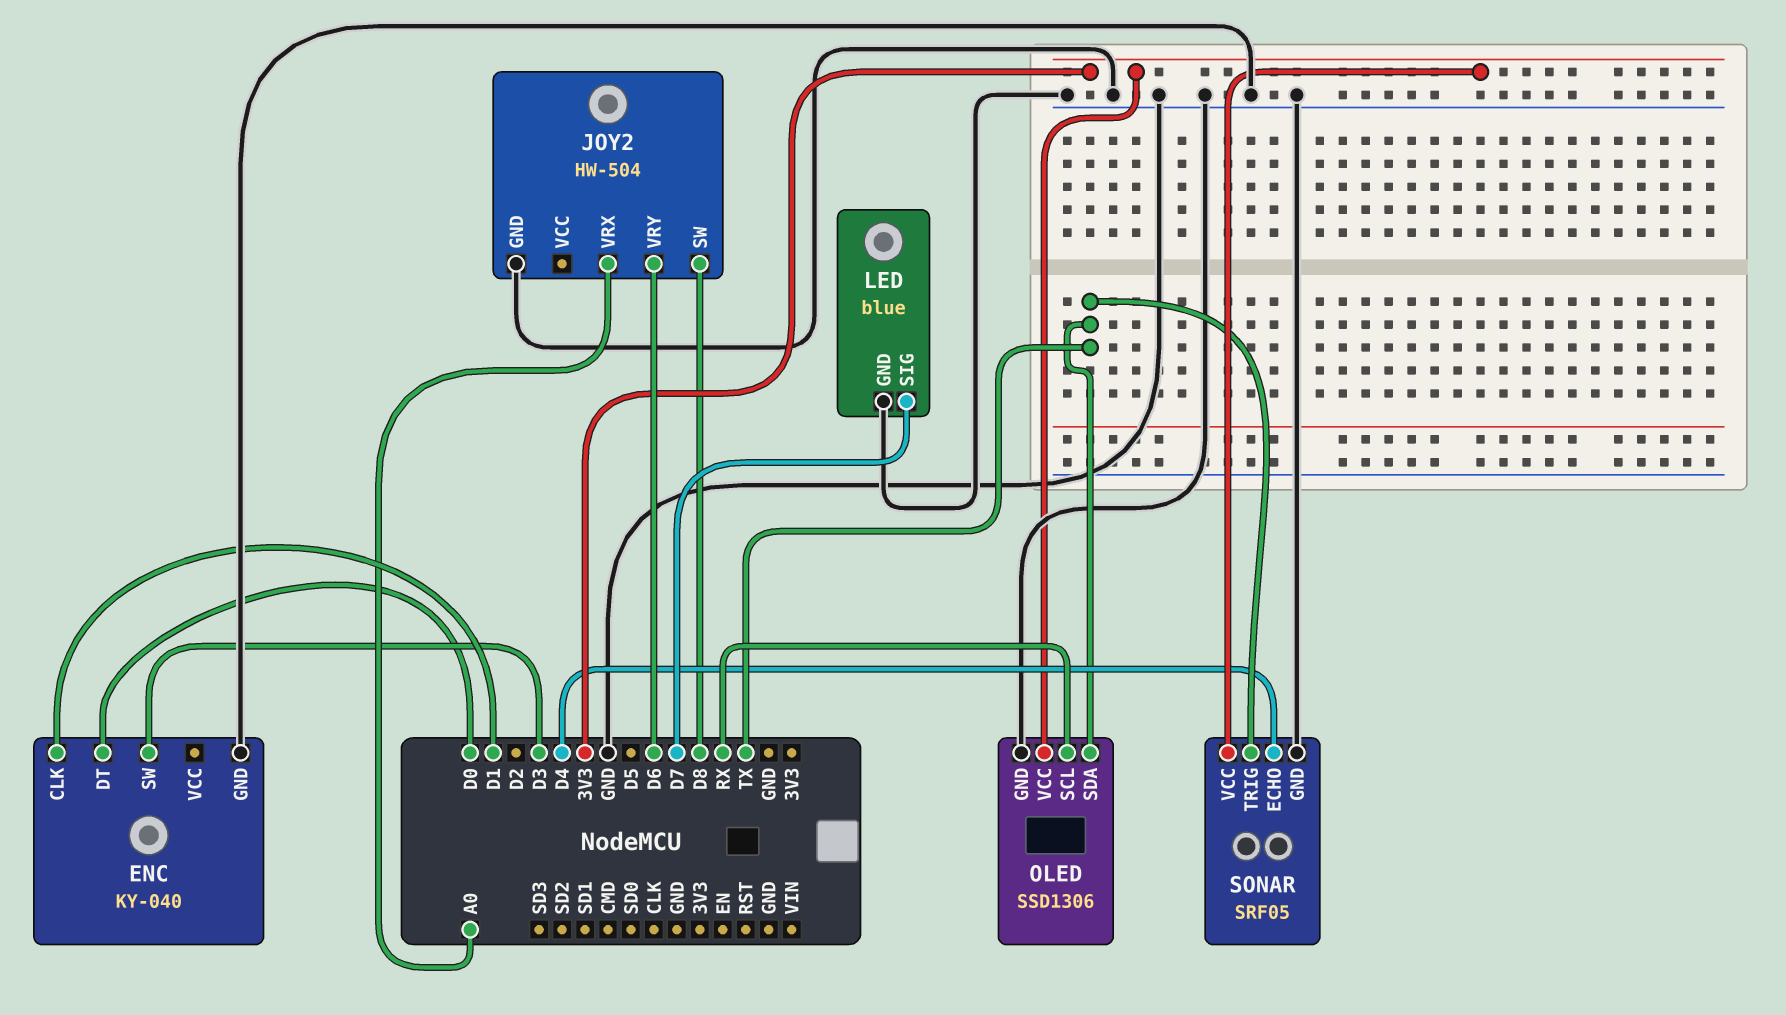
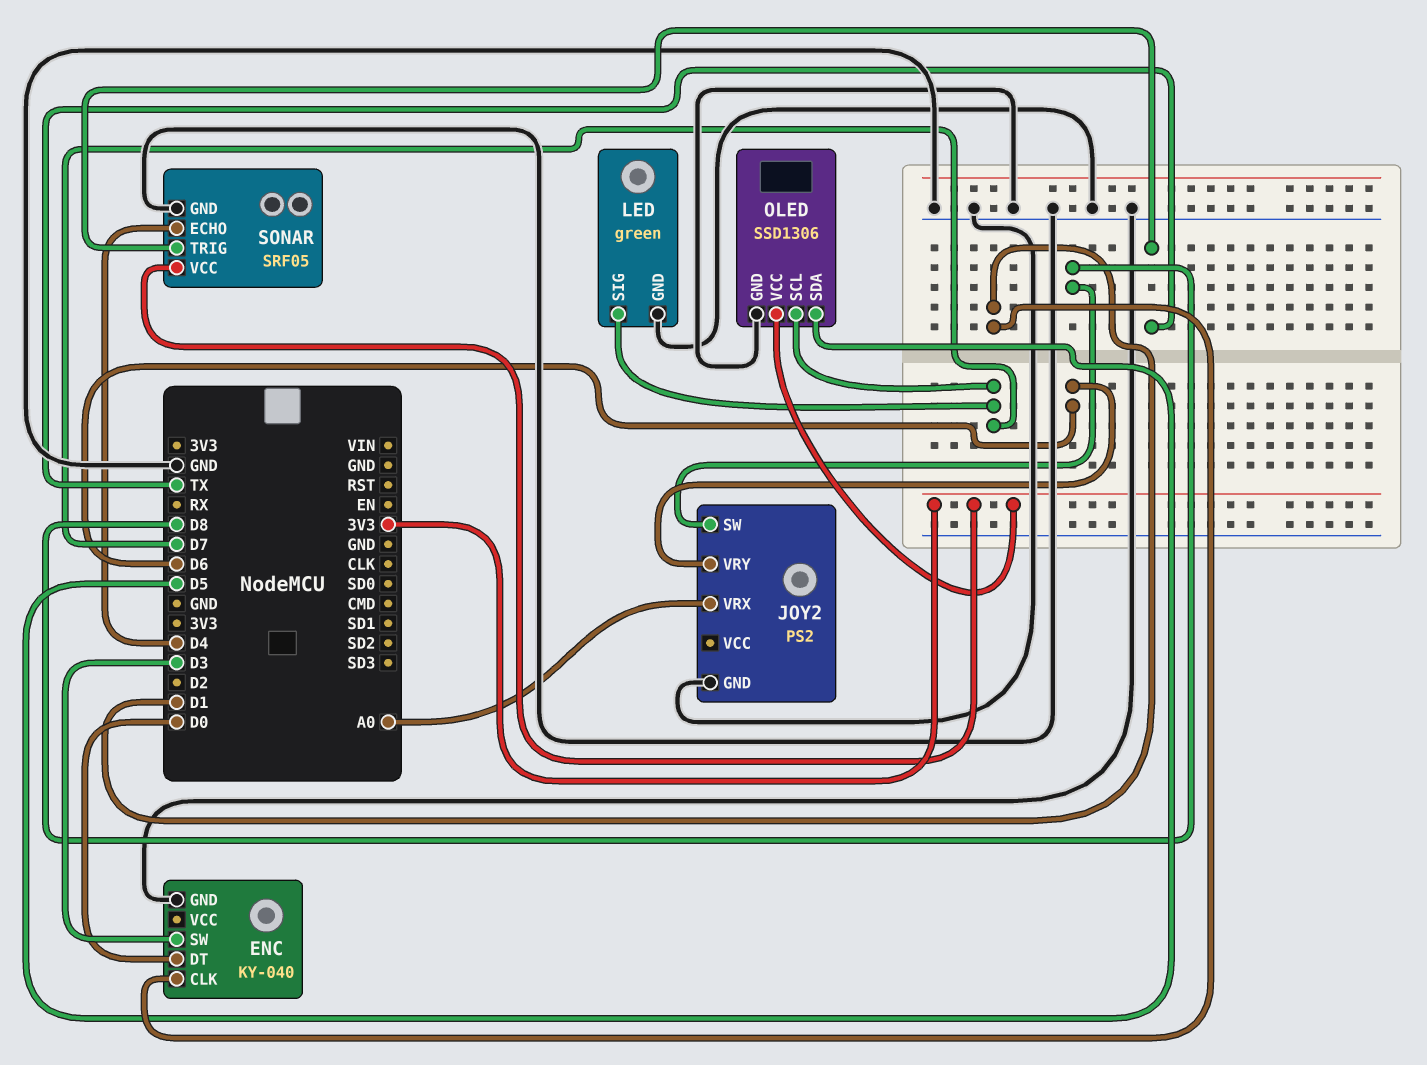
JOY2: HW-504 -> PS2
LED: blue -> green
OLED pin SCL: RX -> D7
OLED pin SDA: TX -> D5

